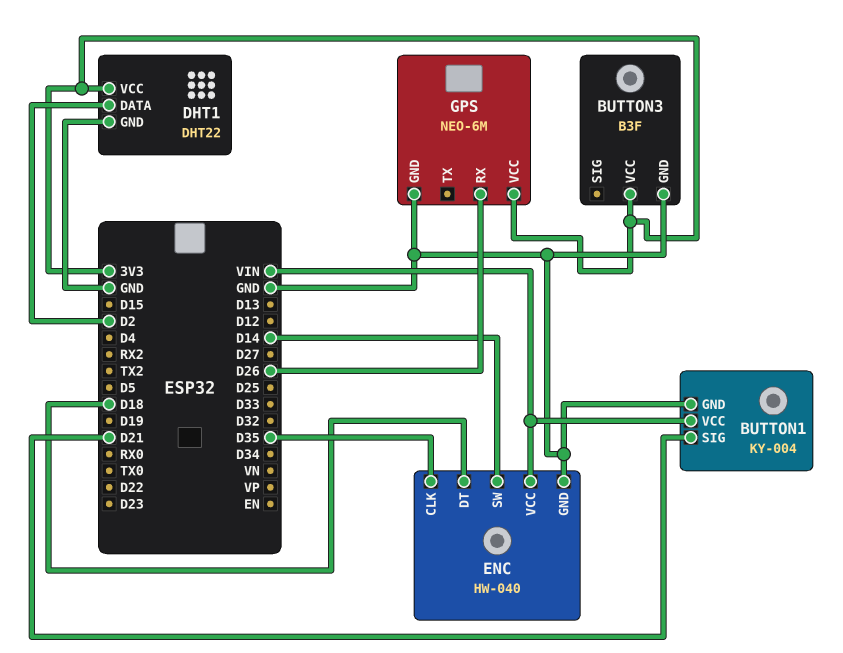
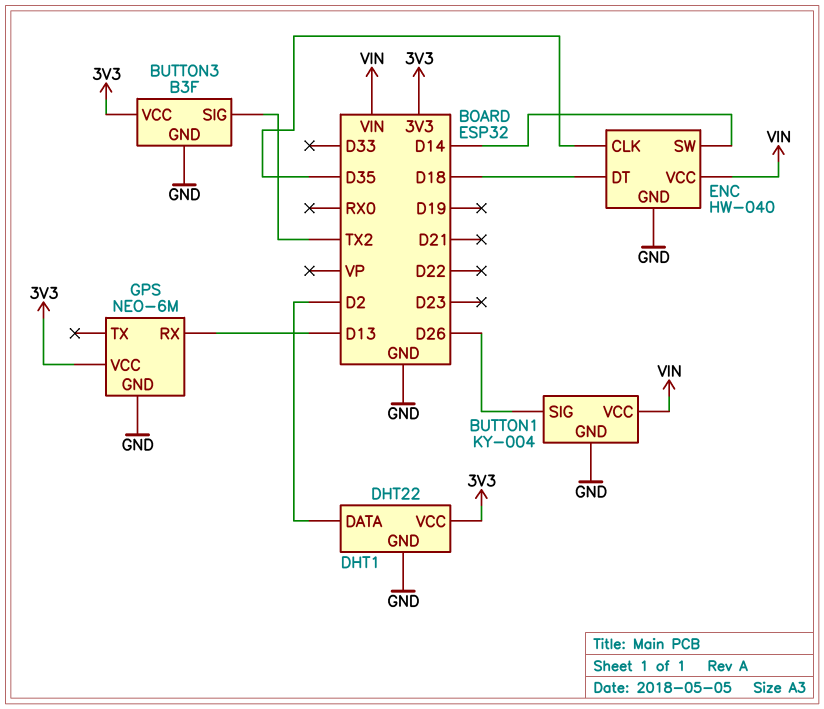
BUTTON1 pin SIG: D21 -> D26
BUTTON3 pin SIG: none -> TX2
GPS pin RX: D26 -> D13

